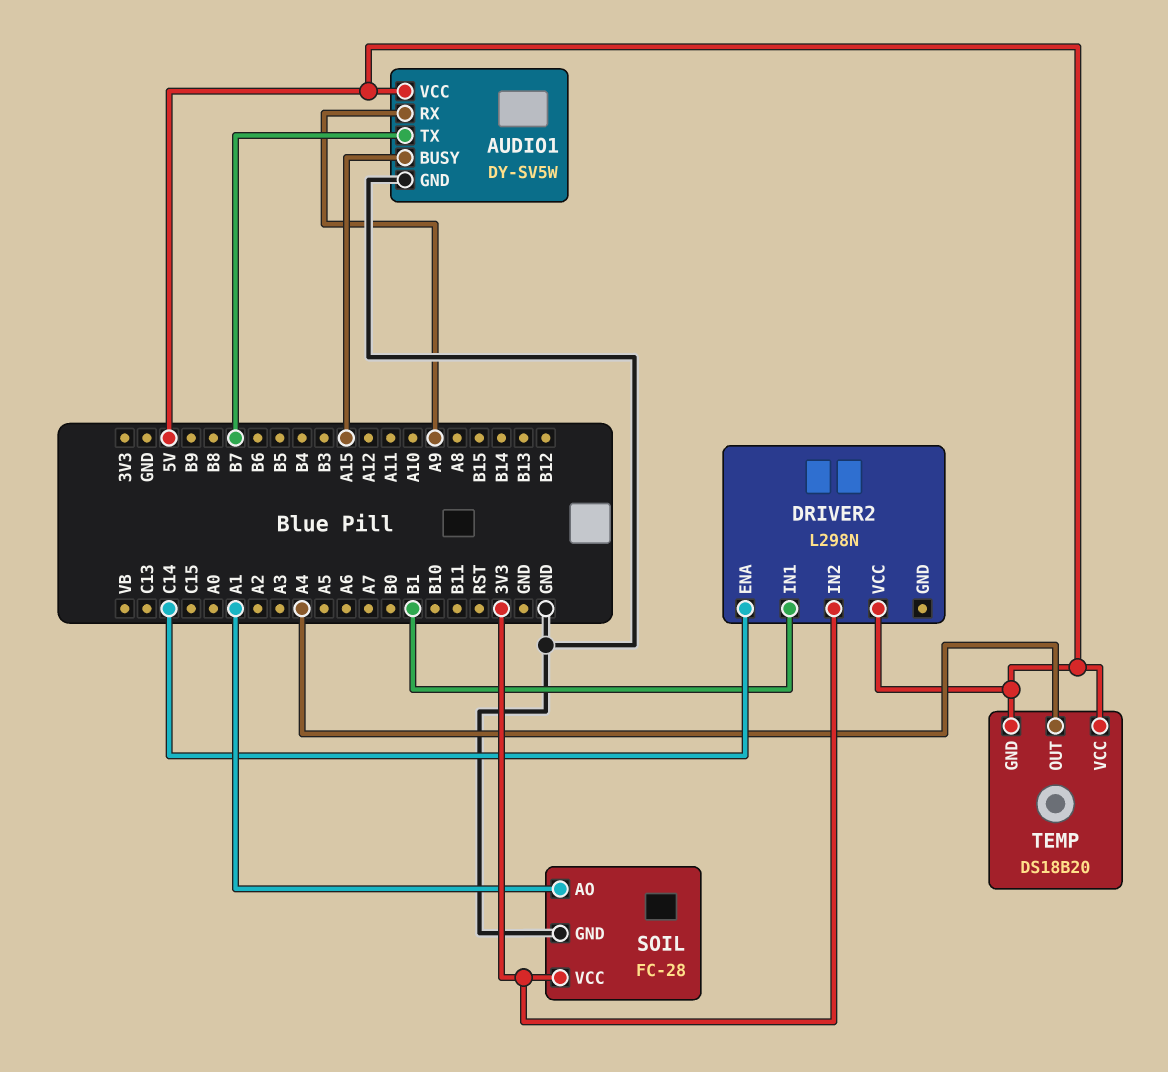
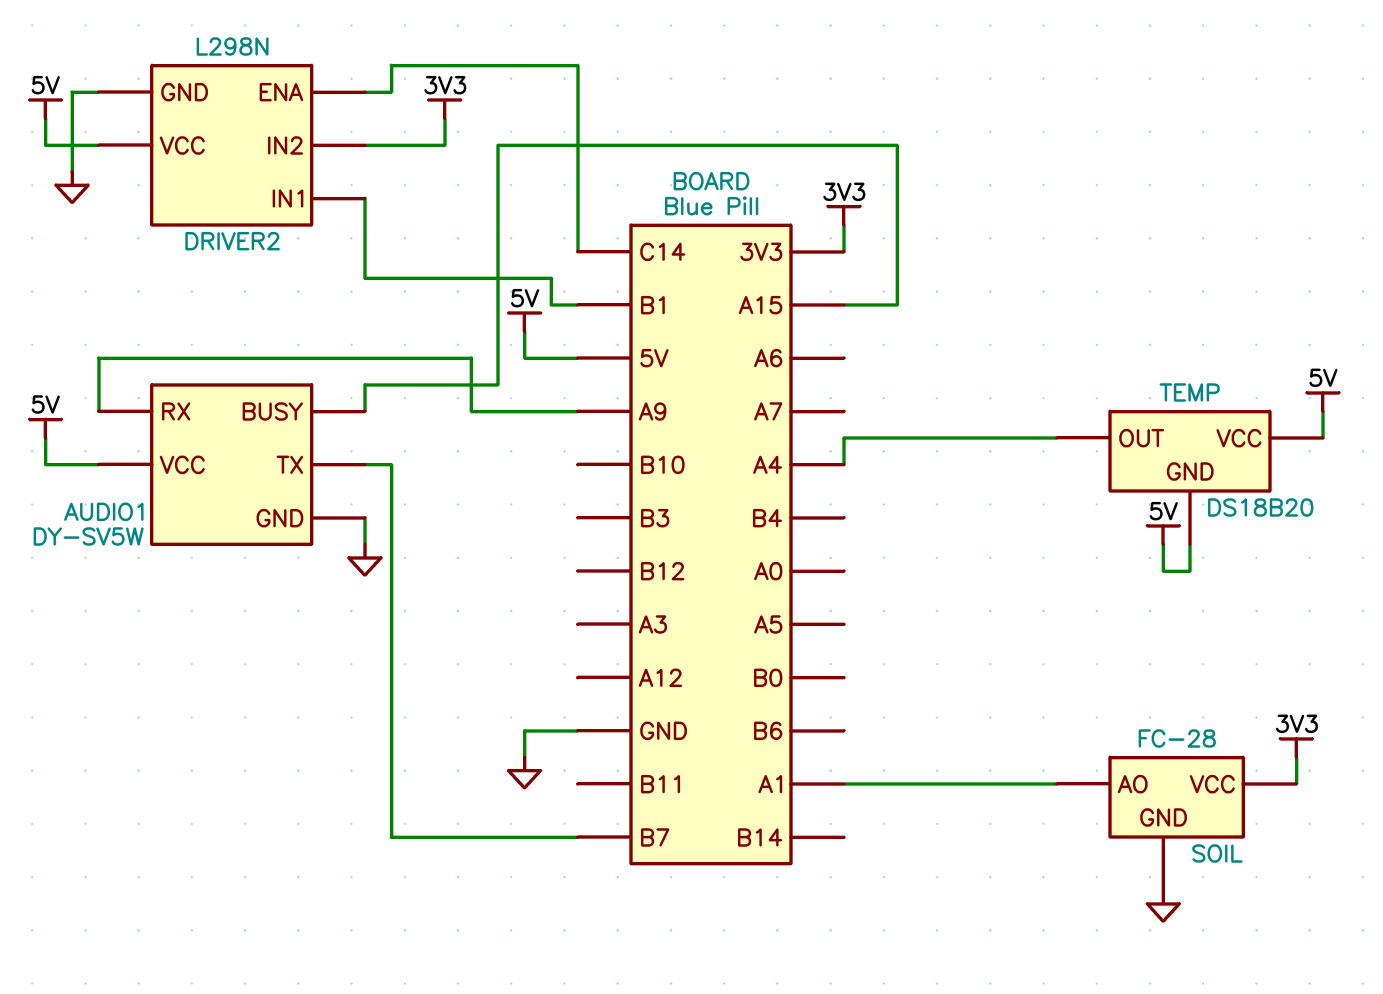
DRIVER2 pin GND: none -> GND

